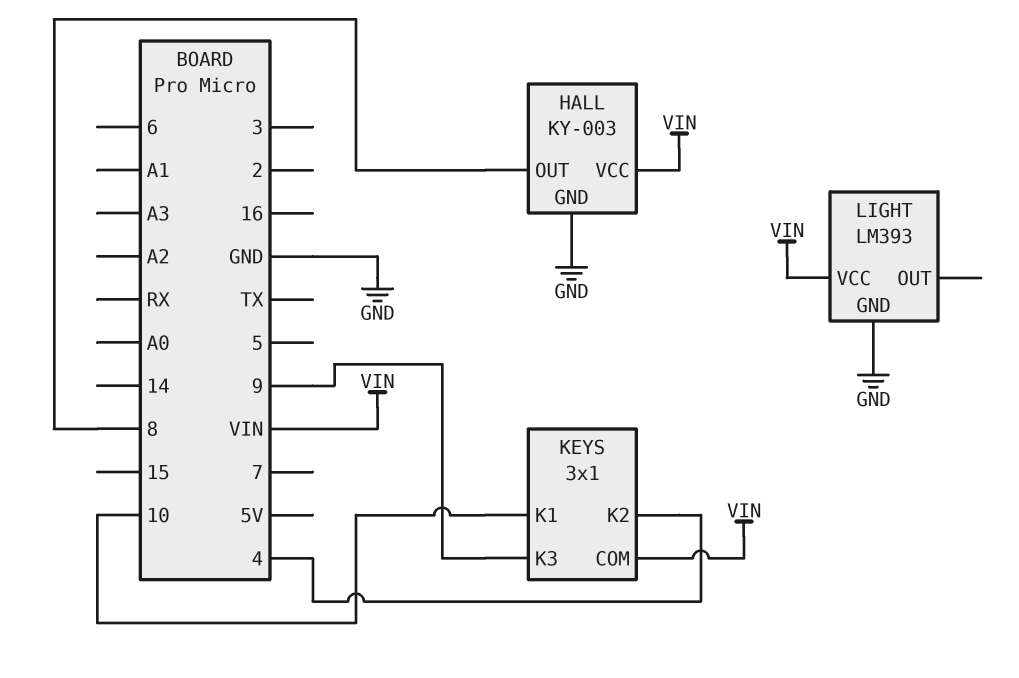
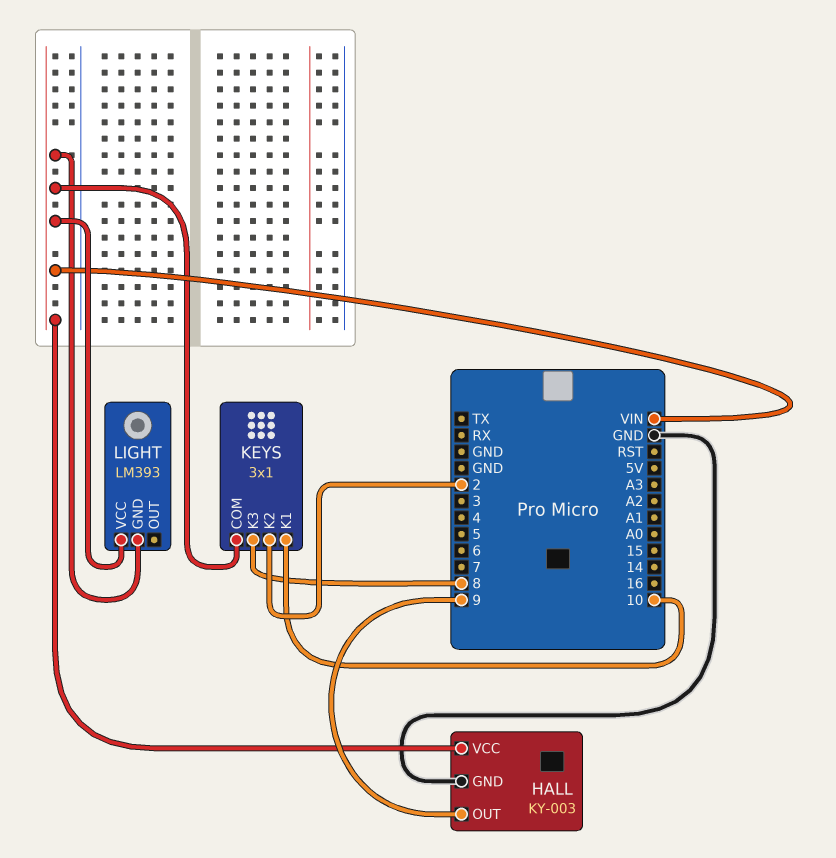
HALL pin OUT: 8 -> 9
KEYS pin K2: 4 -> 2
KEYS pin K3: 9 -> 8
LIGHT pin GND: GND -> VIN

